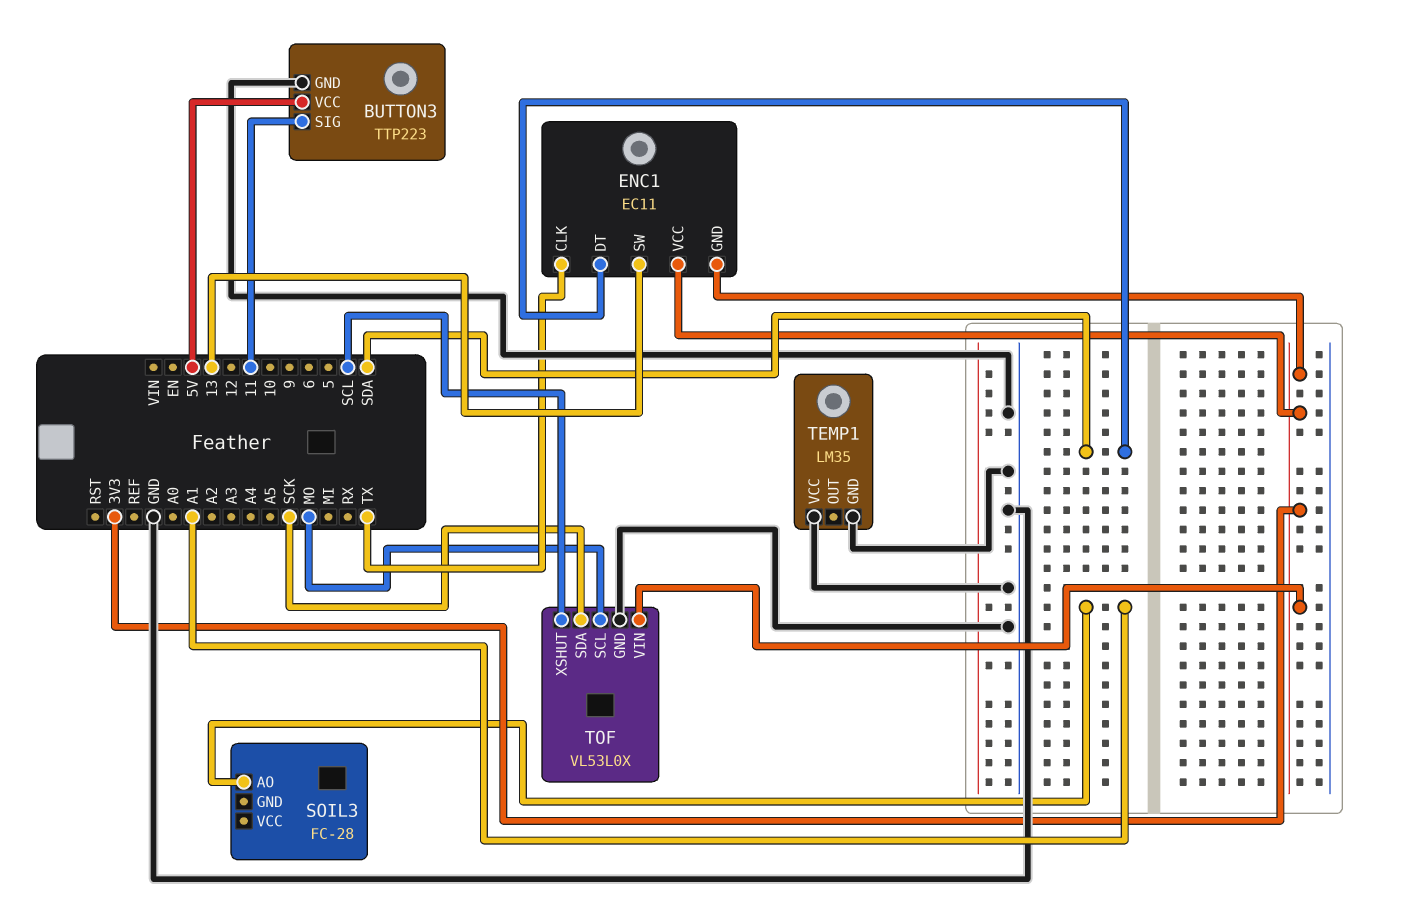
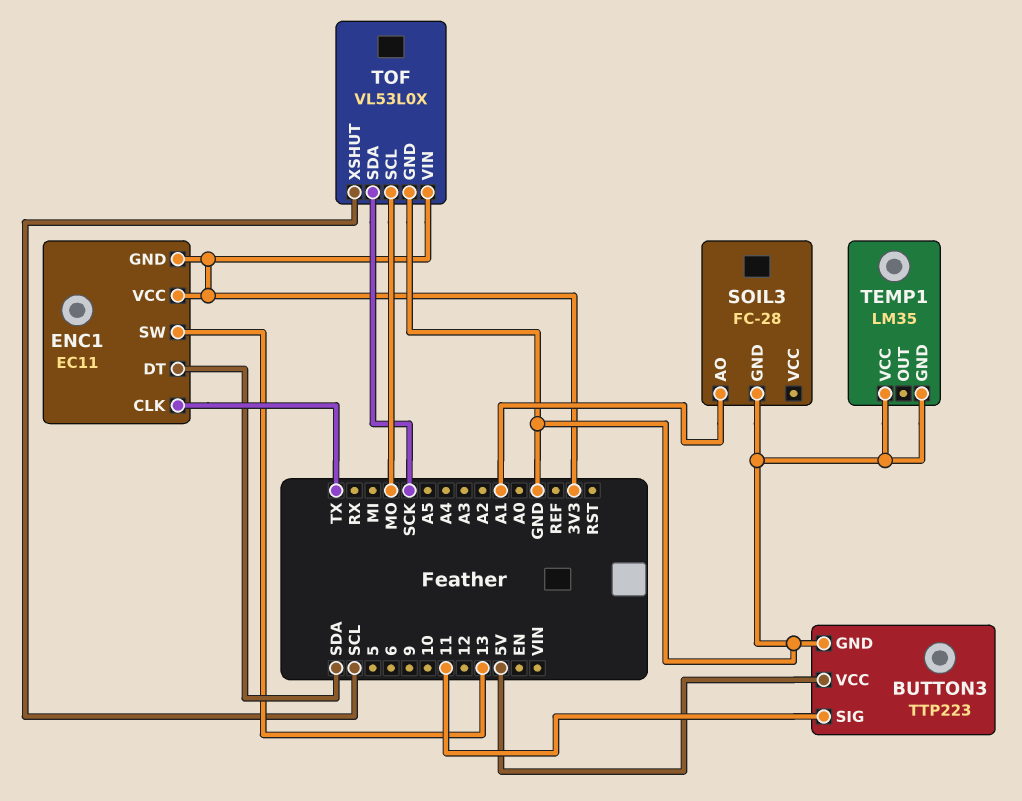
SOIL3 pin GND: none -> GND

